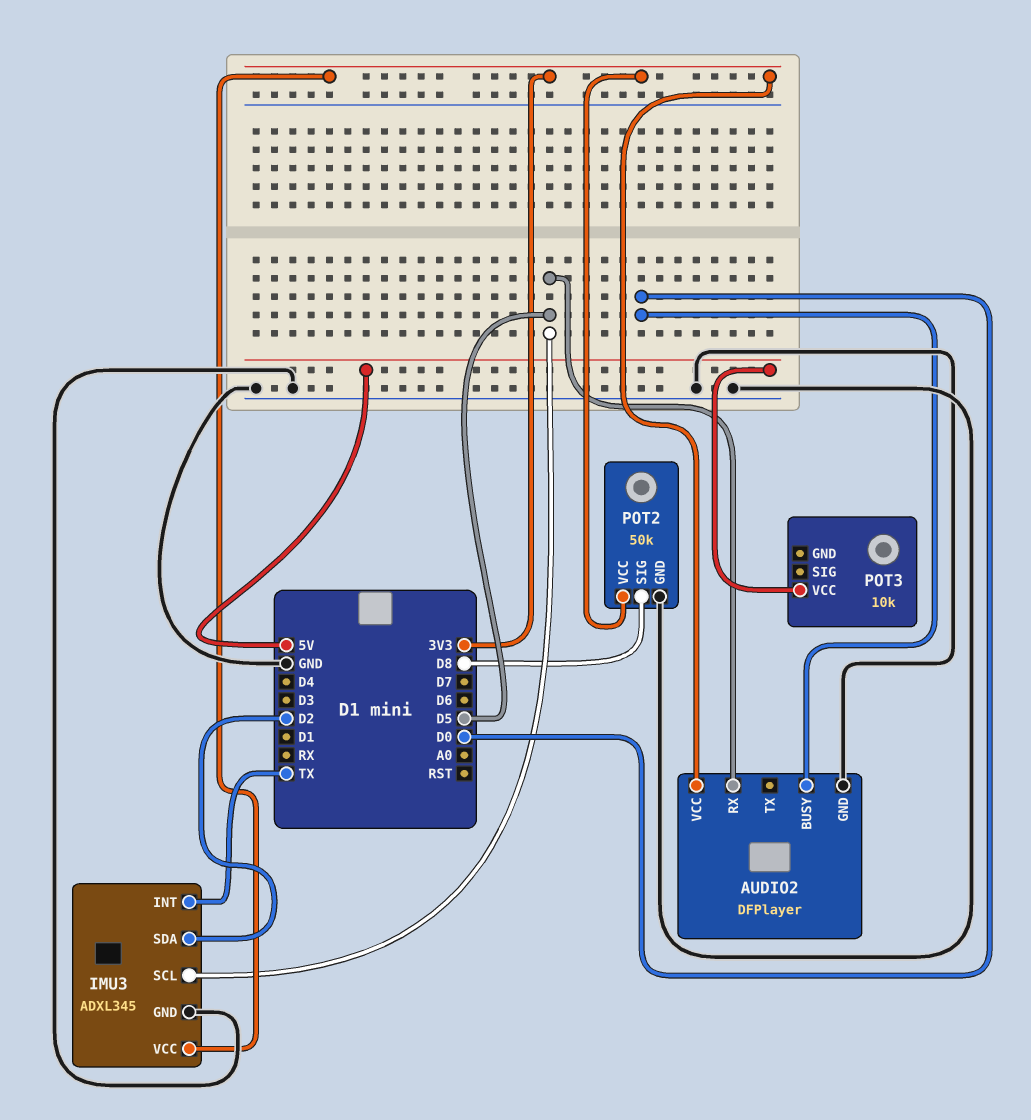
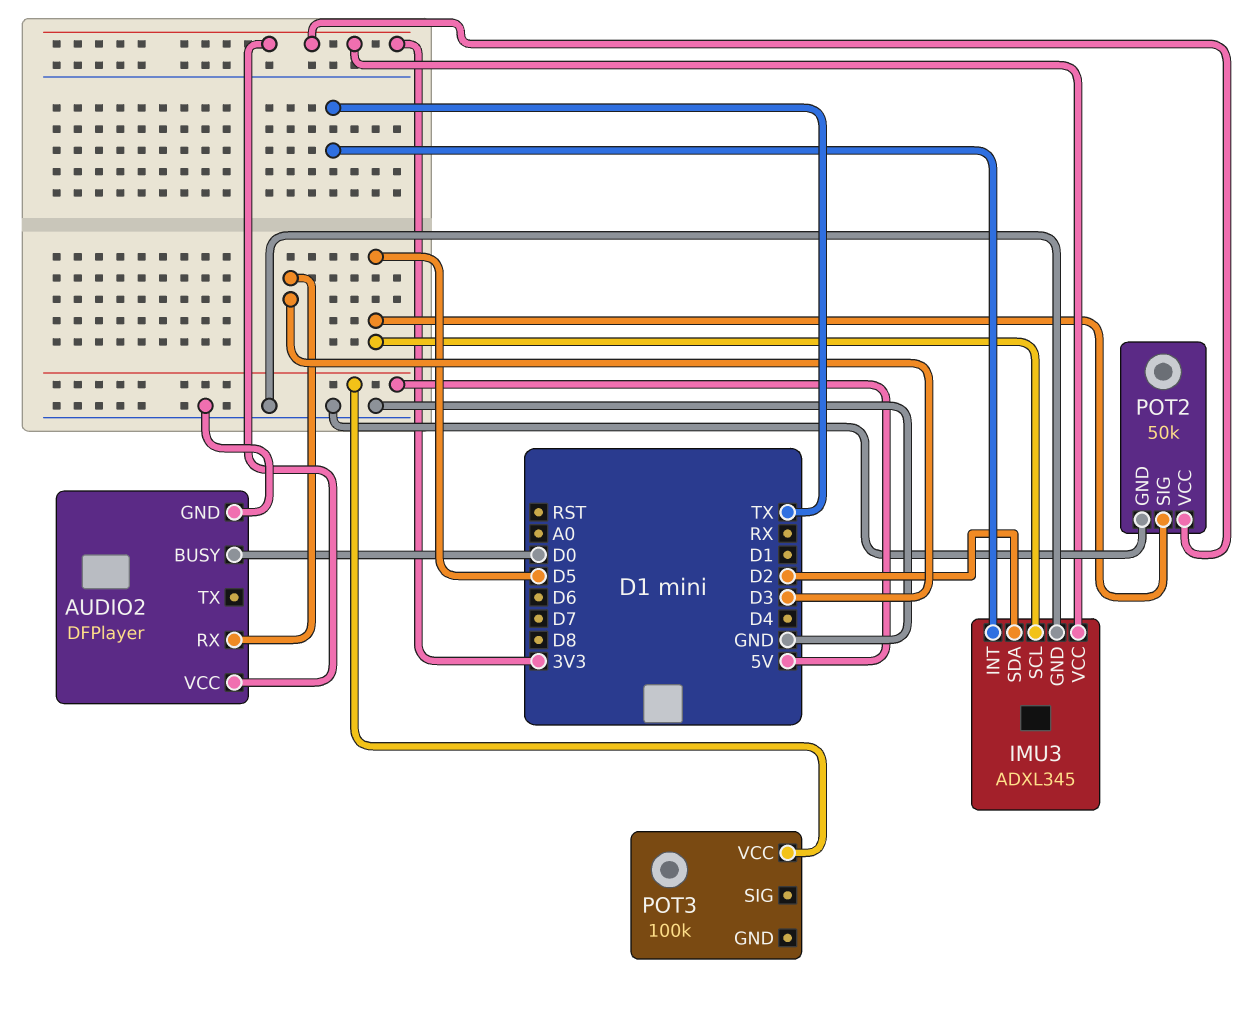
AUDIO2 pin RX: D5 -> D3
POT2 pin SIG: D8 -> D5
POT3: 10k -> 100k

